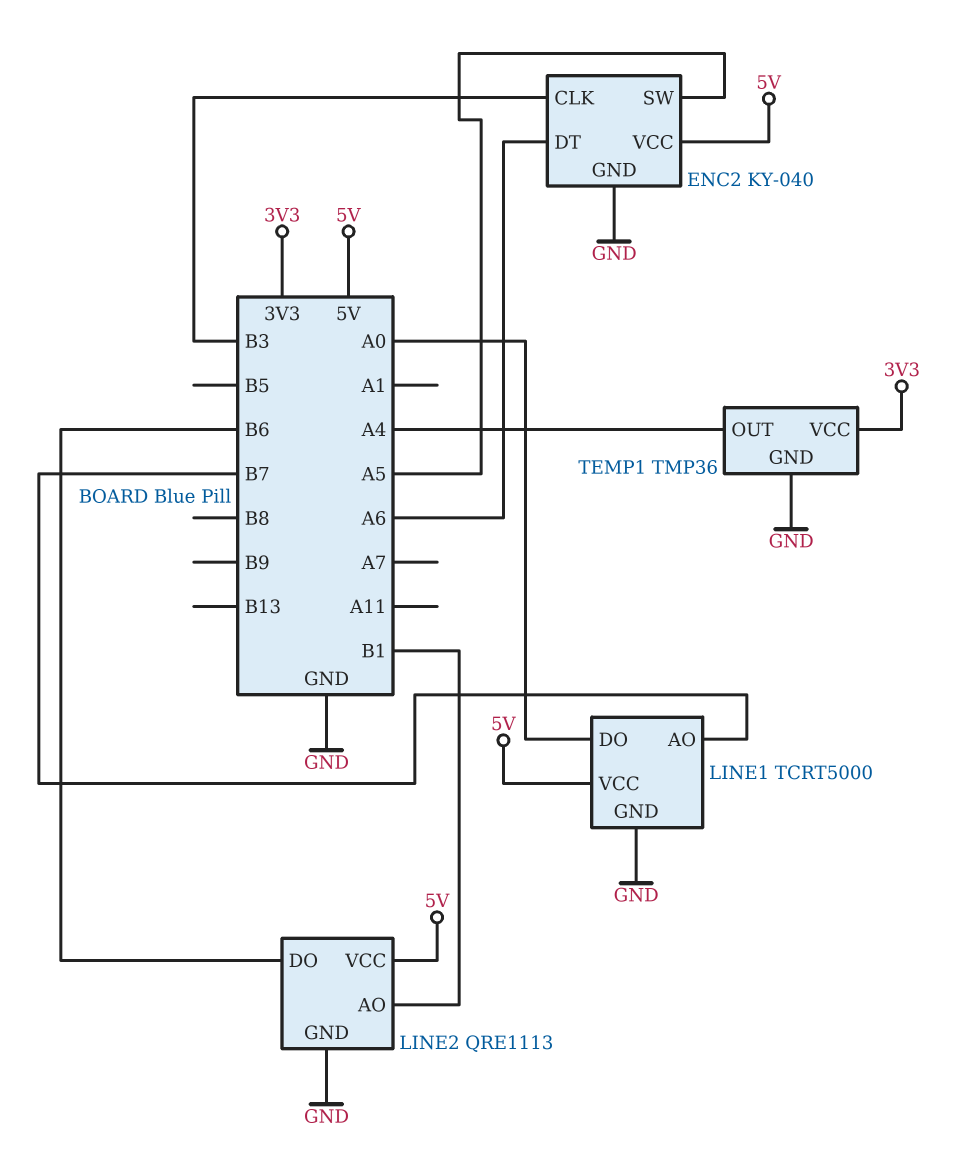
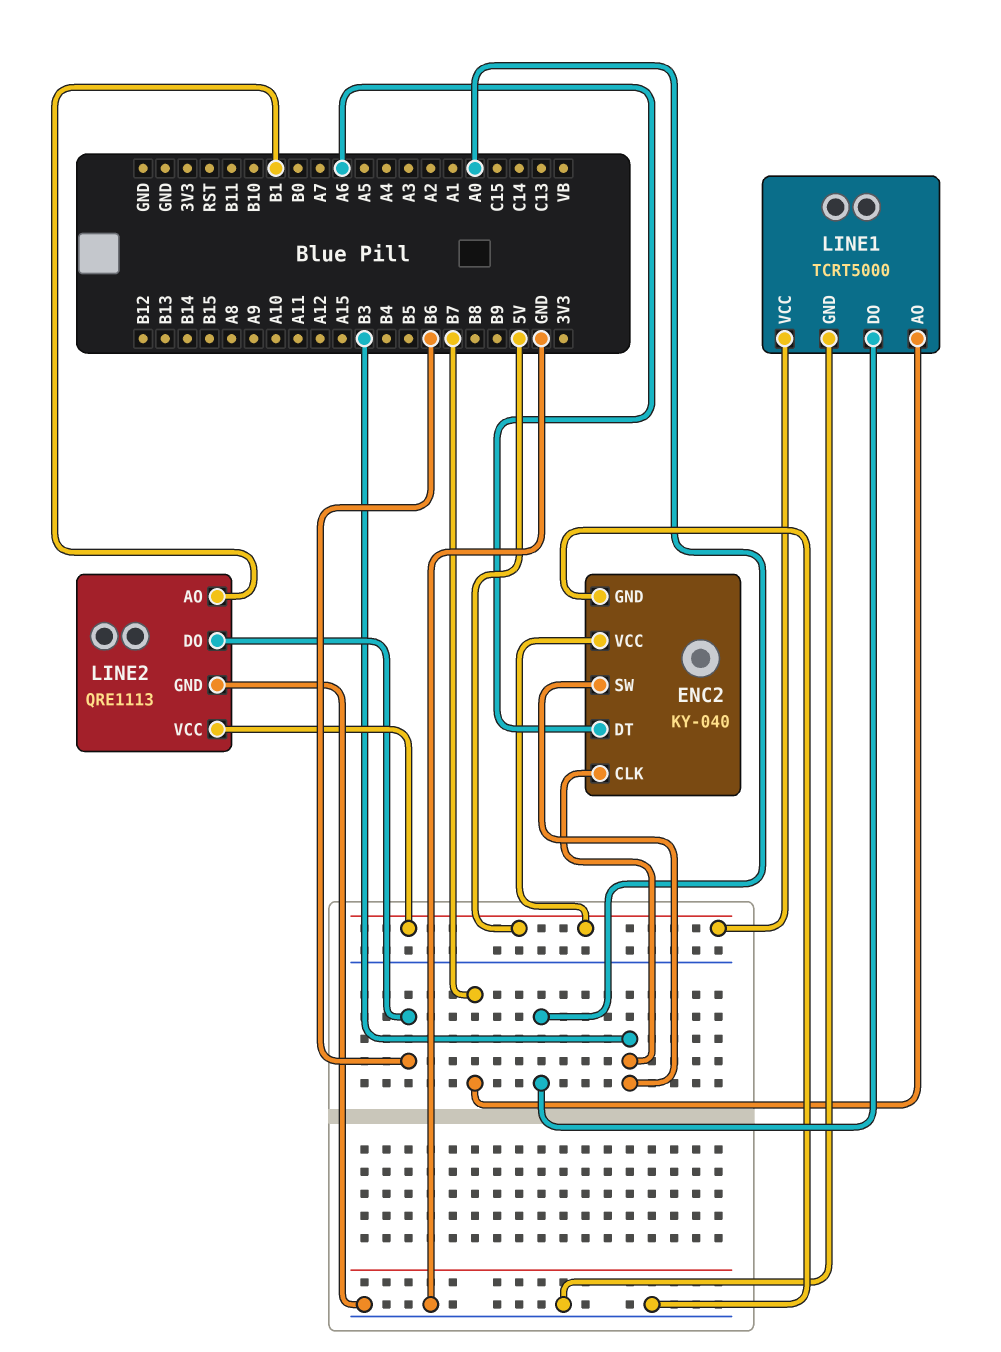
ENC2 pin SW: A5 -> B3
TEMP1: TMP36 -> none
TEMP1 pin GND: GND -> none
TEMP1 pin OUT: A4 -> none
TEMP1 pin VCC: 3V3 -> none

